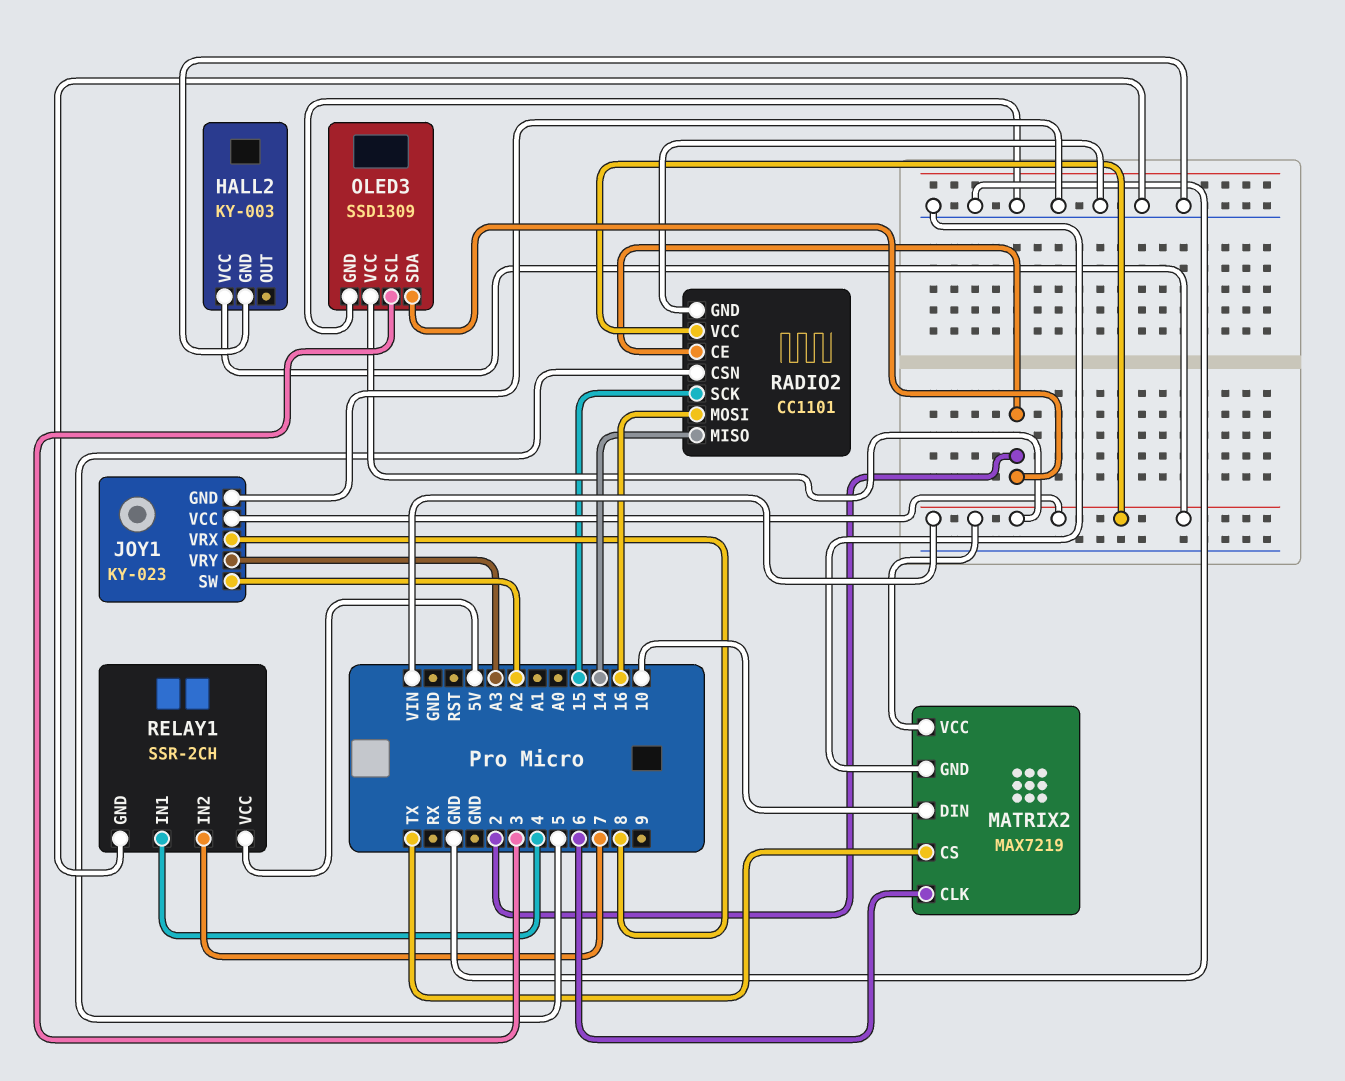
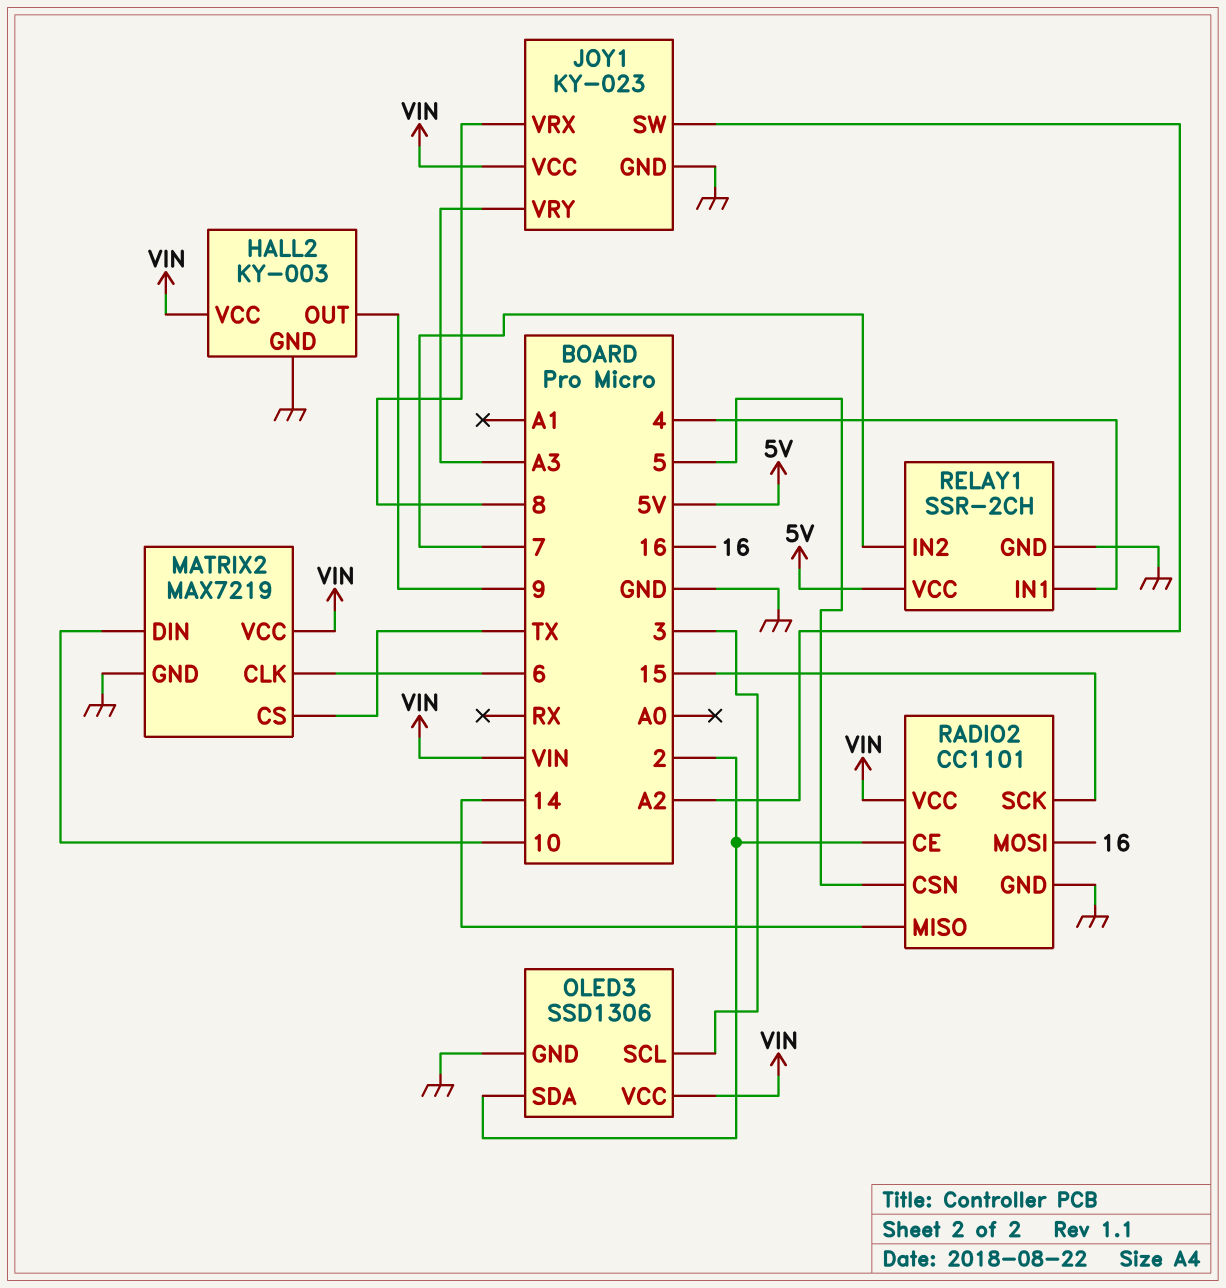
HALL2 pin OUT: none -> 9
OLED3: SSD1309 -> SSD1306

